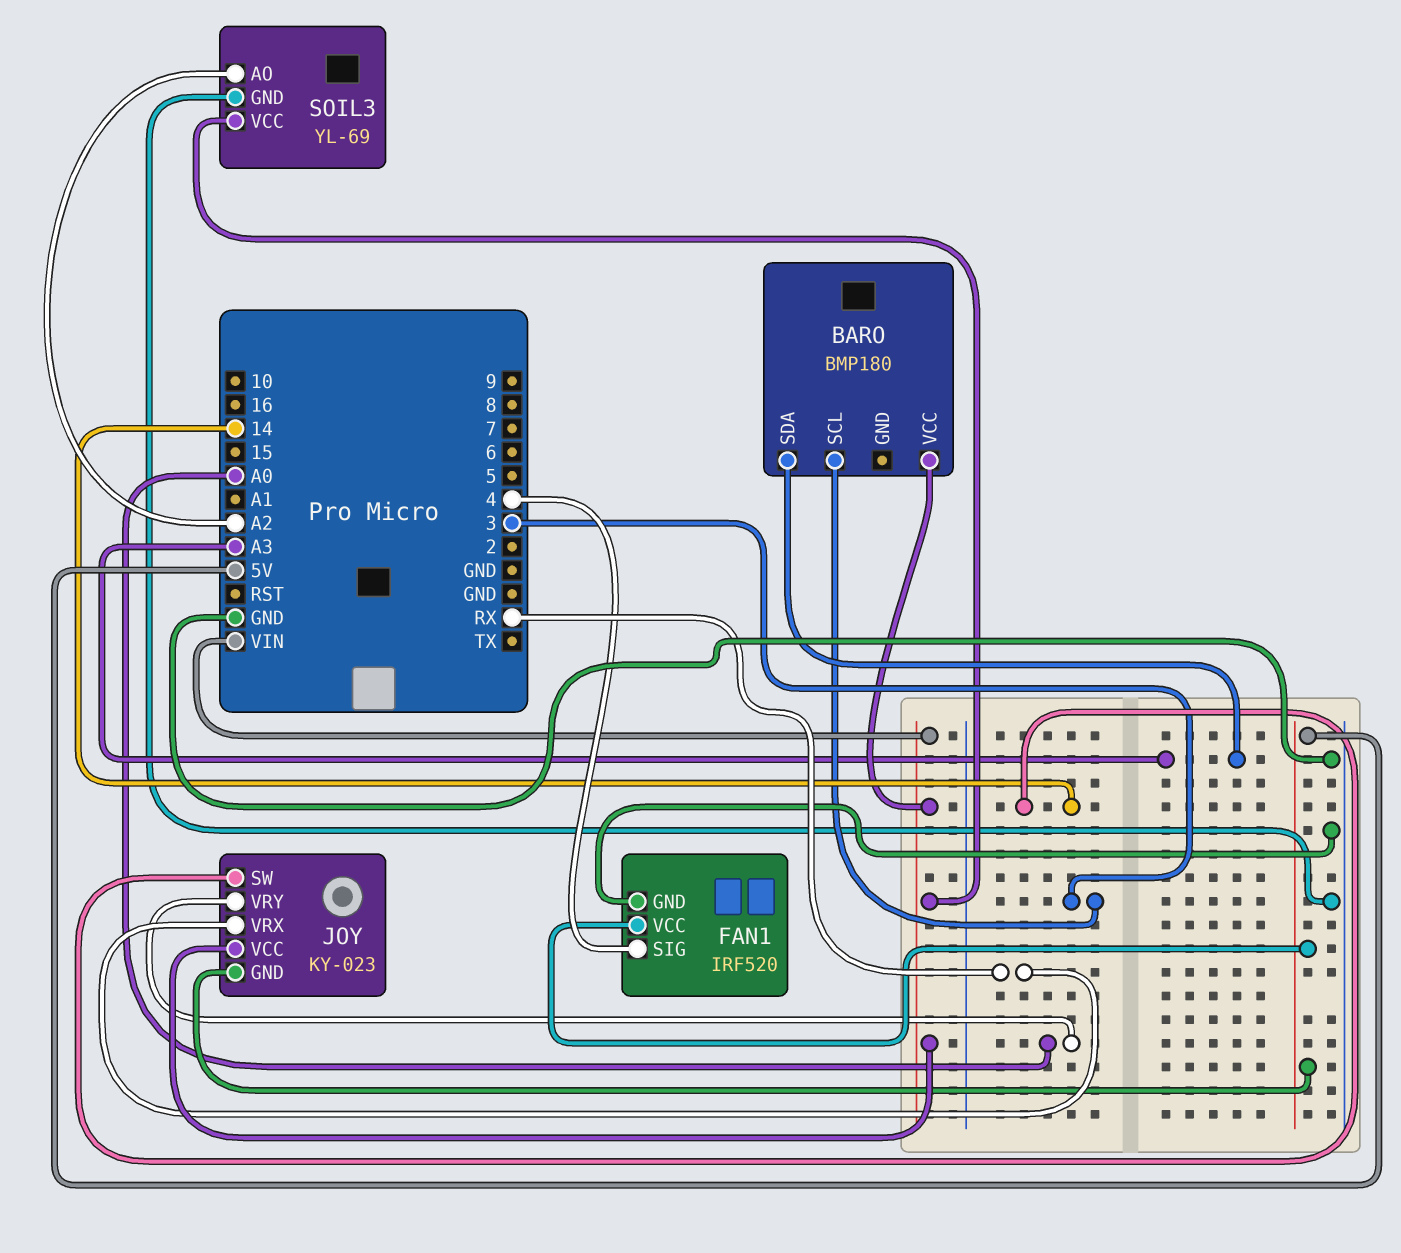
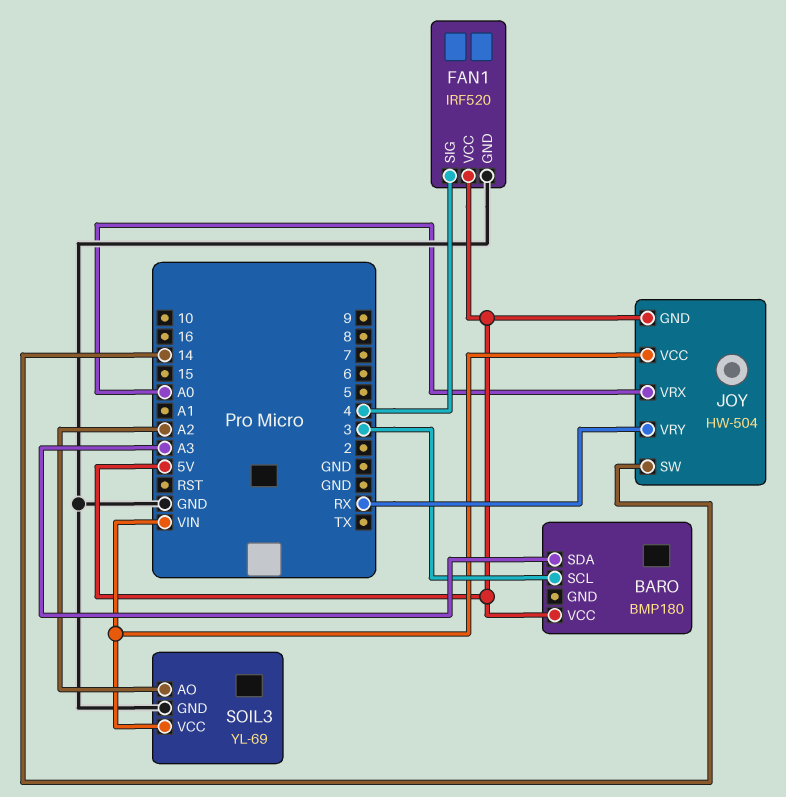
BARO pin VCC: VIN -> 5V
JOY: KY-023 -> HW-504
JOY pin VRX: RX -> A0
JOY pin VRY: A0 -> RX

